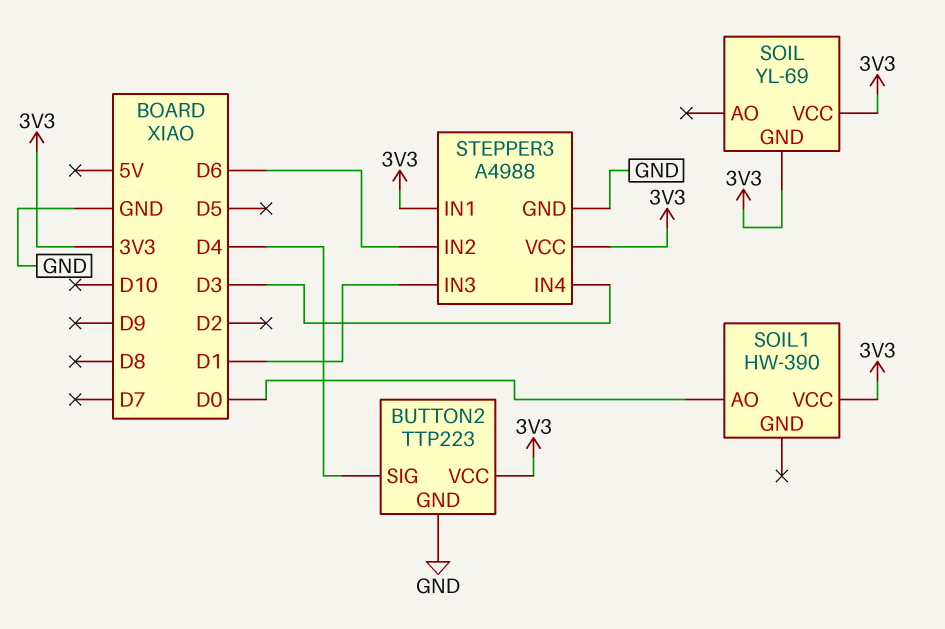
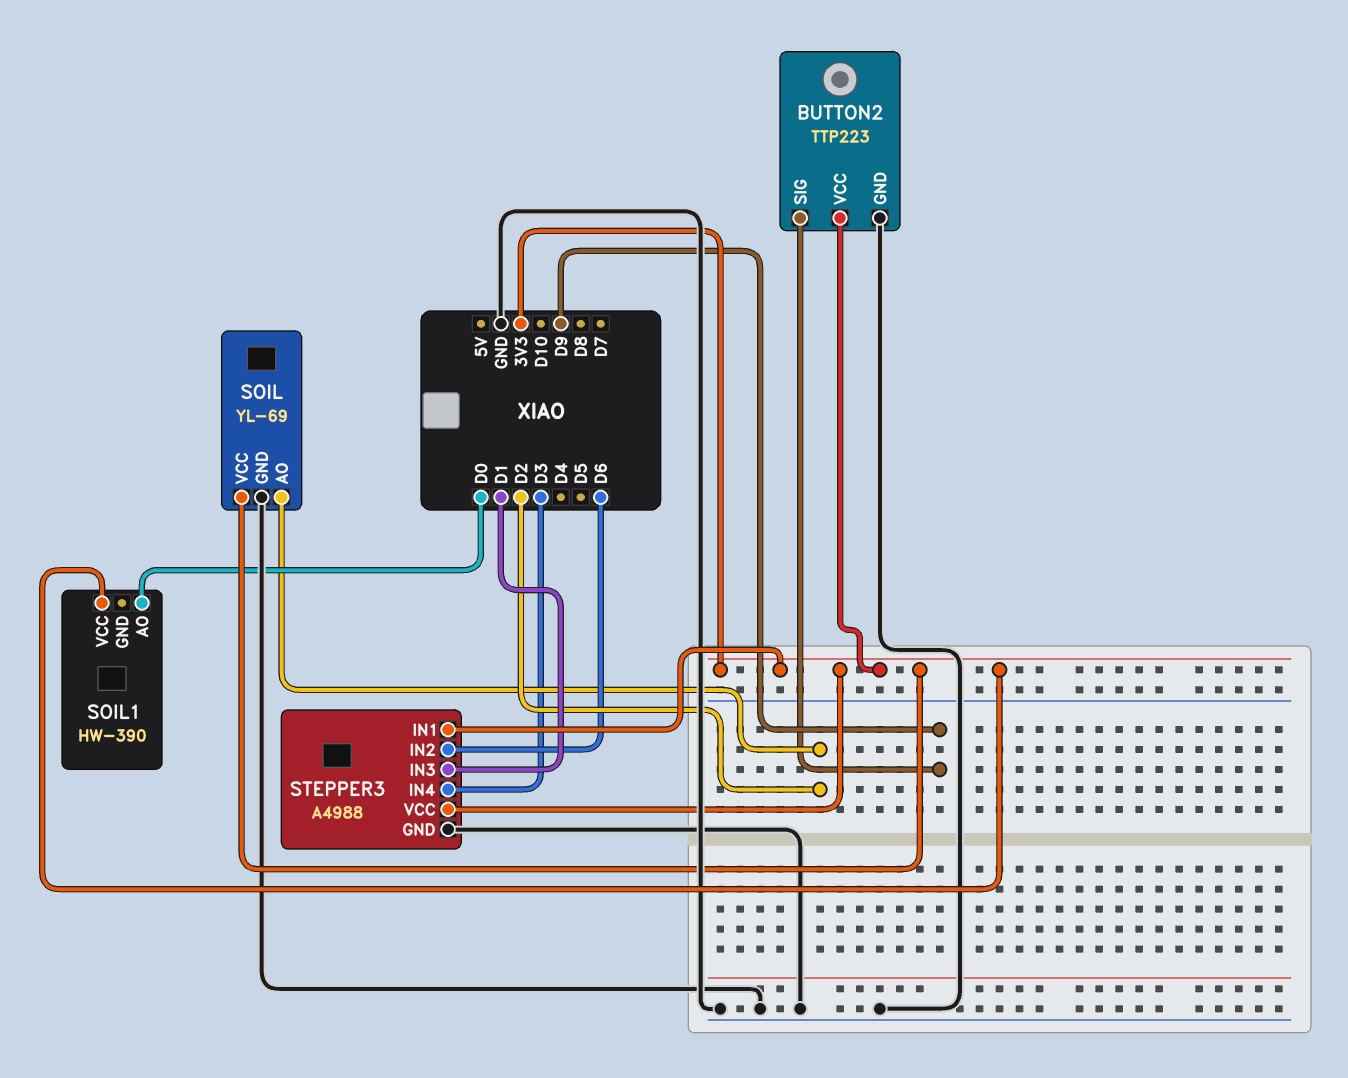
BUTTON2 pin SIG: D4 -> D9
SOIL pin AO: none -> D2
SOIL pin GND: 3V3 -> GND

